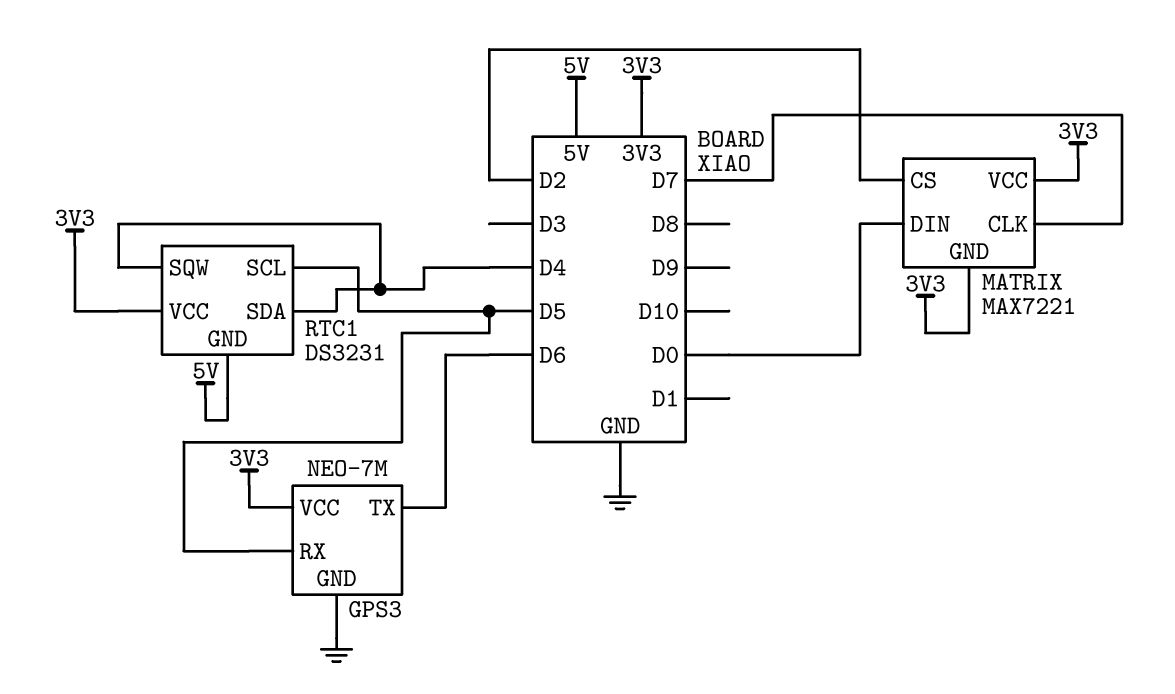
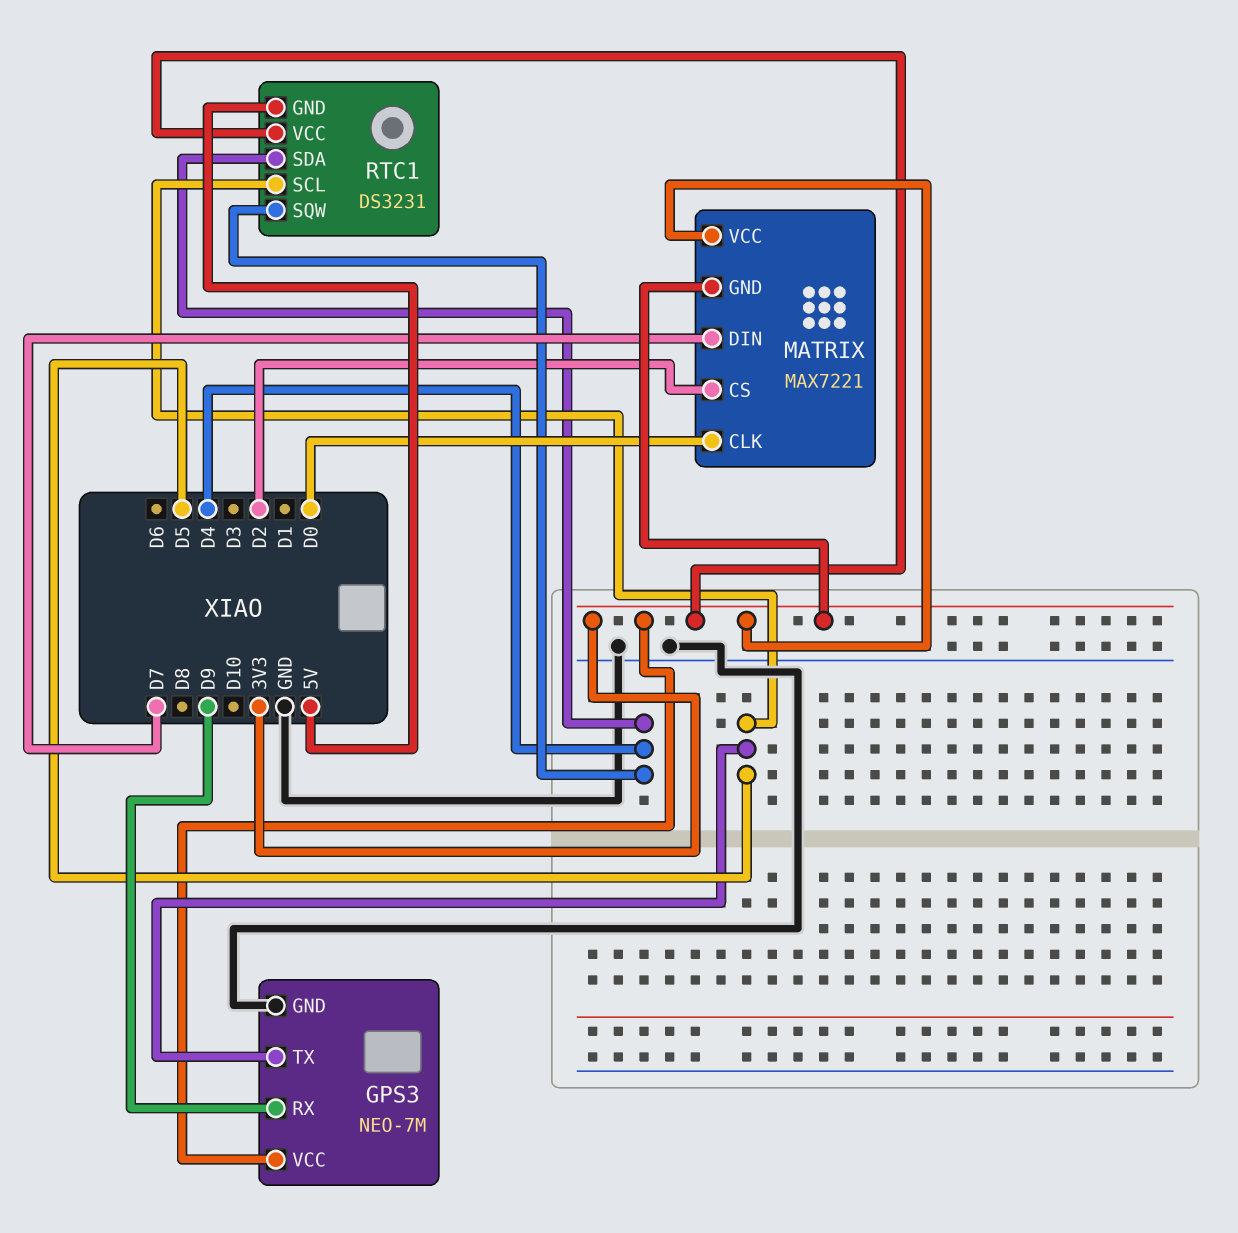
GPS3 pin RX: D5 -> D9
GPS3 pin TX: D6 -> D5
MATRIX pin CLK: D7 -> D0
MATRIX pin DIN: D0 -> D7

